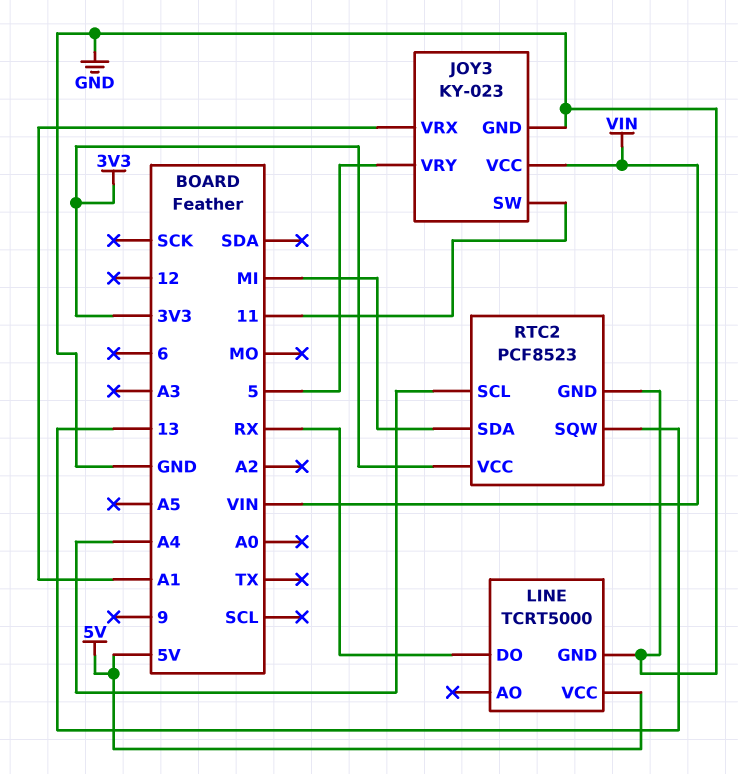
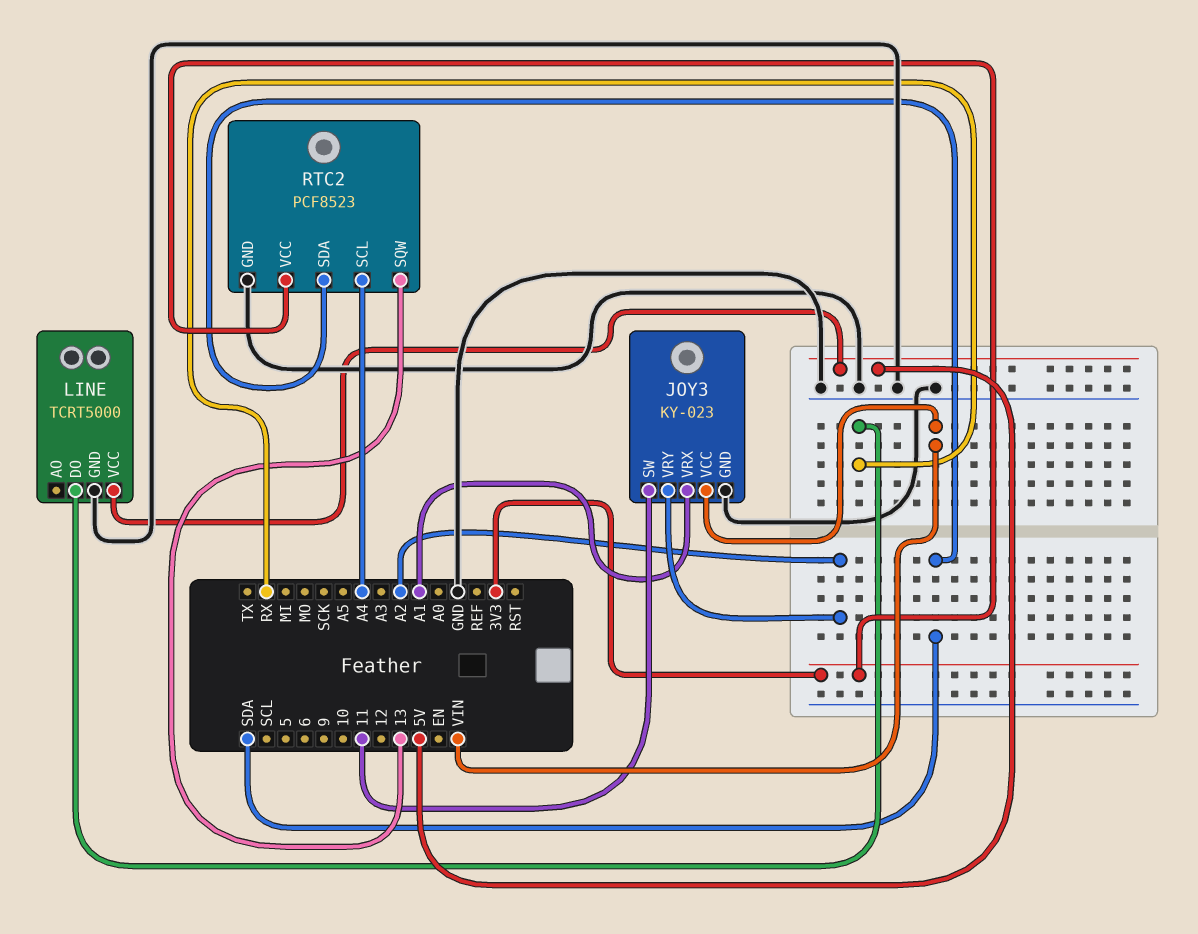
JOY3 pin VRY: 5 -> A2
RTC2 pin SDA: MI -> SDA

